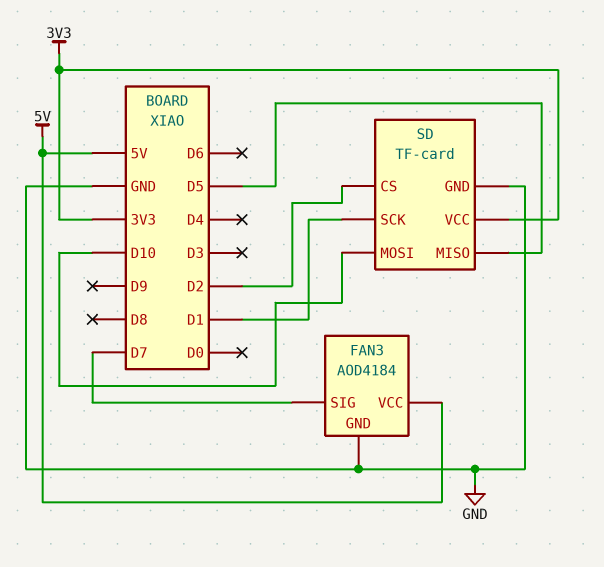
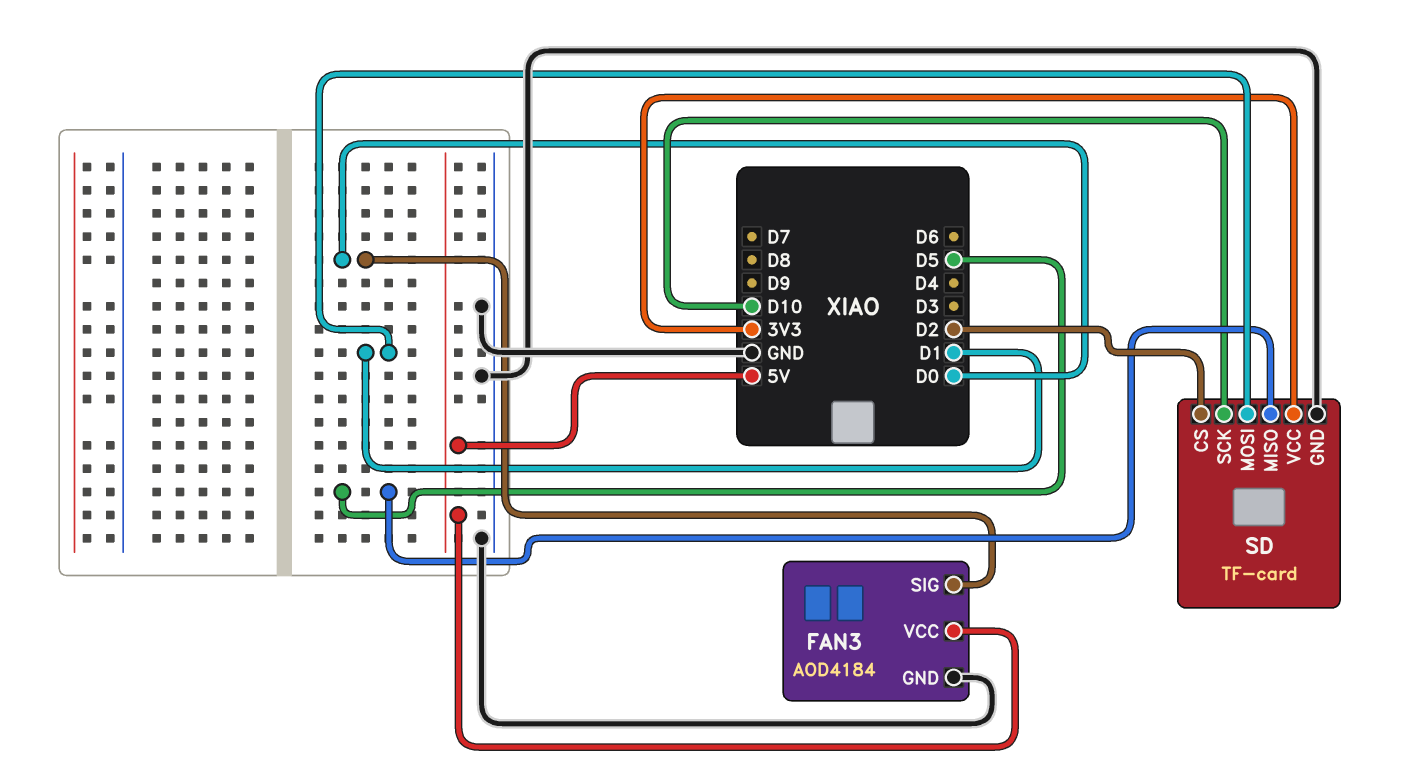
FAN3 pin SIG: D7 -> D0
SD pin MOSI: D10 -> D1
SD pin SCK: D1 -> D10

